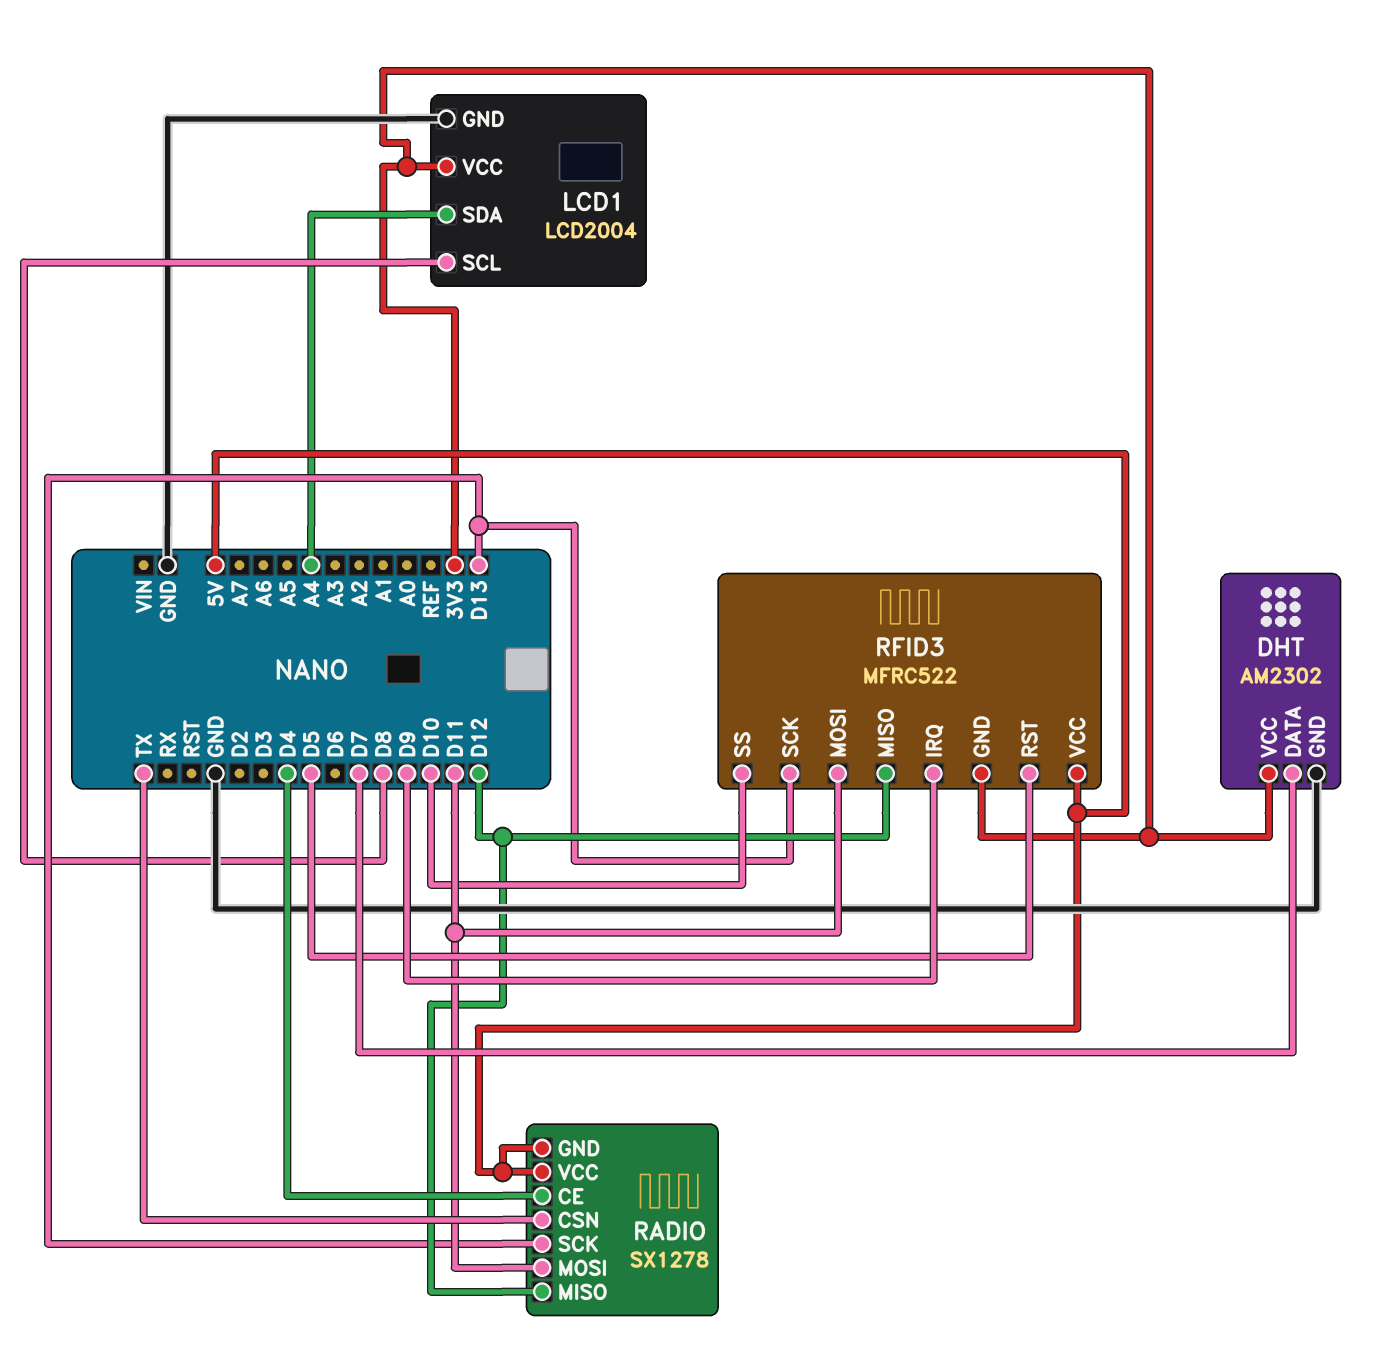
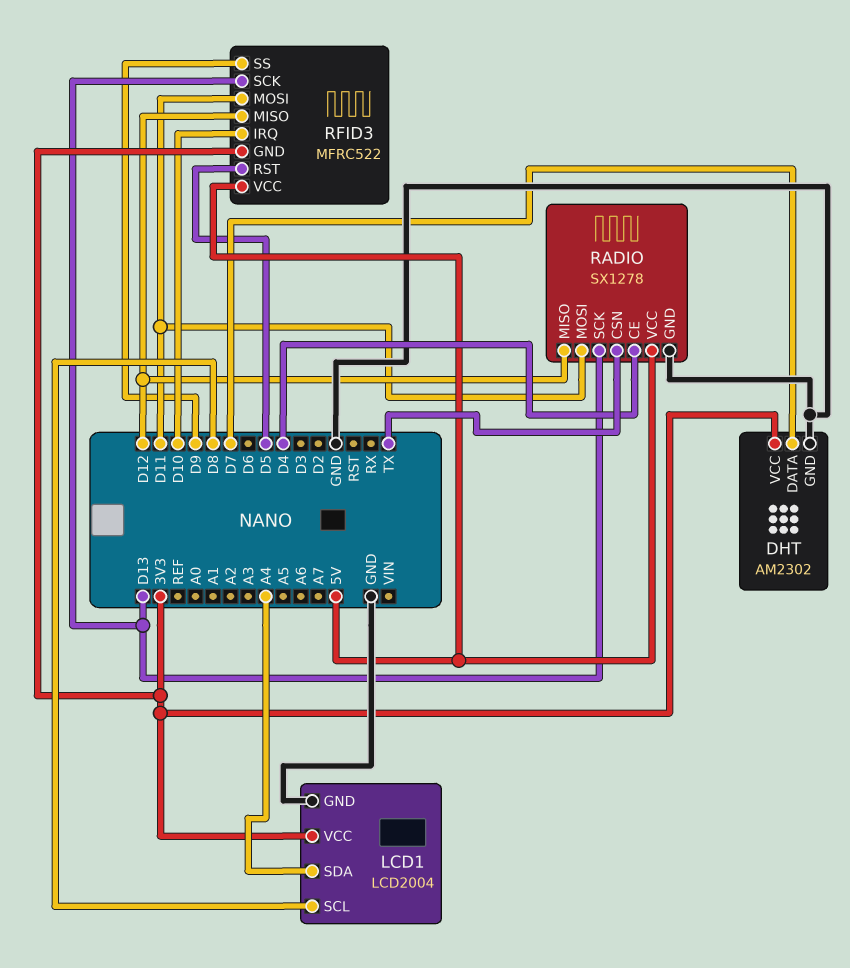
RADIO pin GND: 5V -> GND
RFID3 pin IRQ: D9 -> D10
RFID3 pin SS: D10 -> D9

